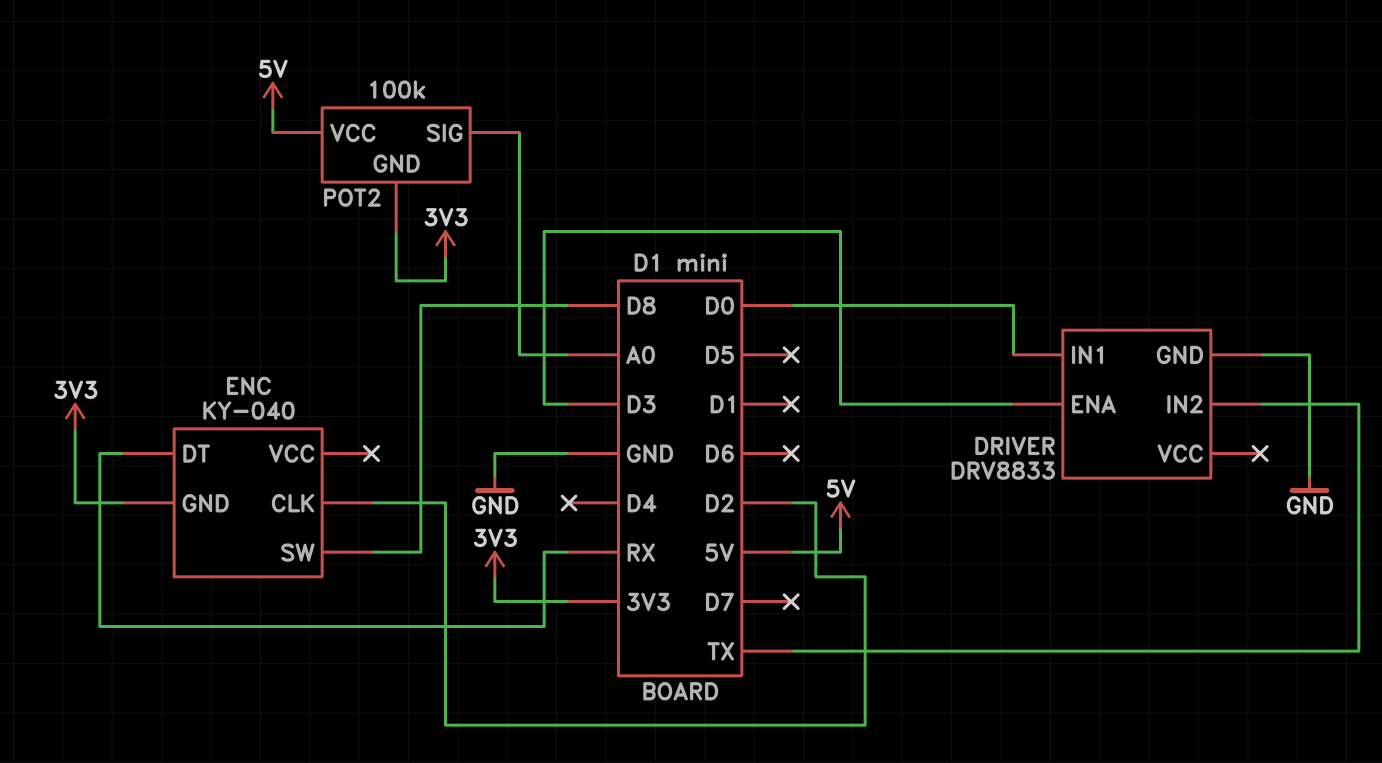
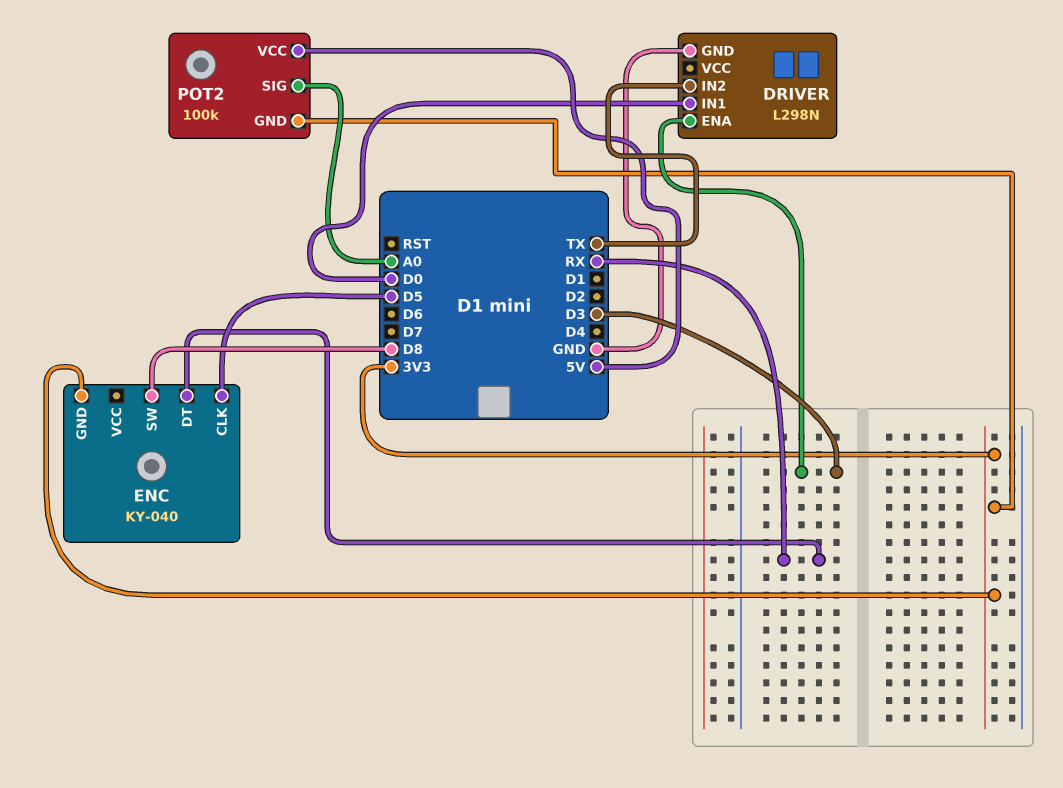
DRIVER: DRV8833 -> L298N
ENC pin CLK: D2 -> D5

